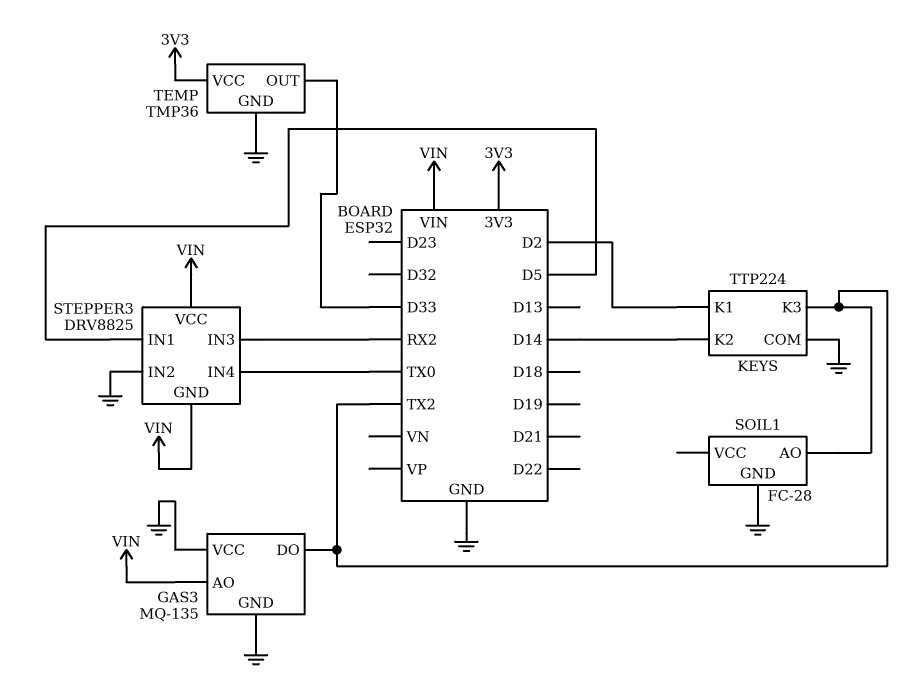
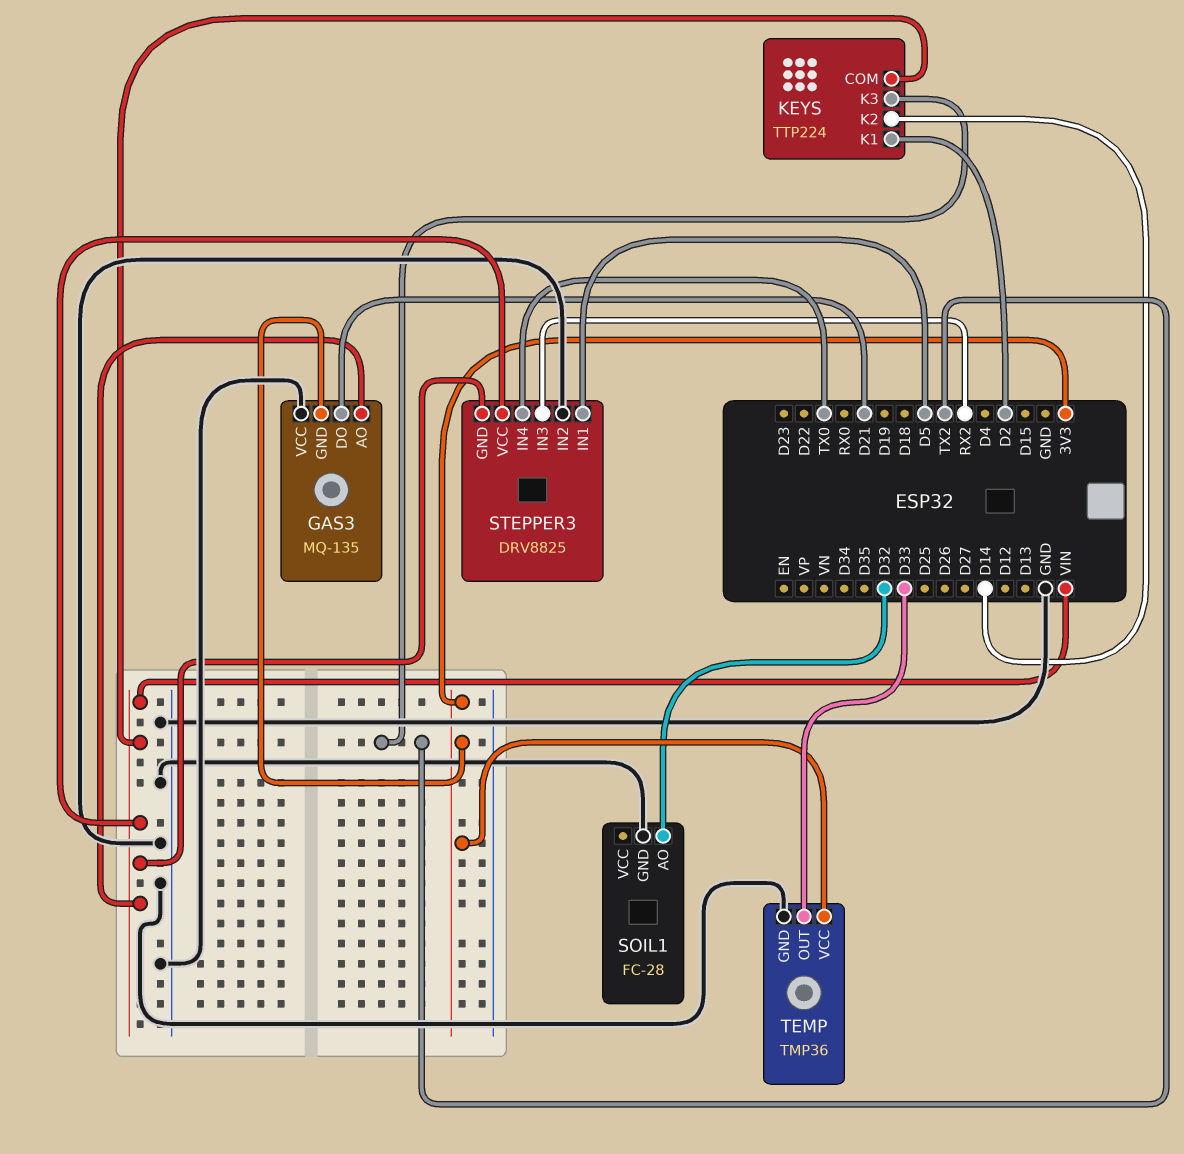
GAS3 pin DO: TX2 -> D21
GAS3 pin GND: GND -> 3V3
KEYS pin COM: GND -> VIN
SOIL1 pin AO: TX2 -> D32

